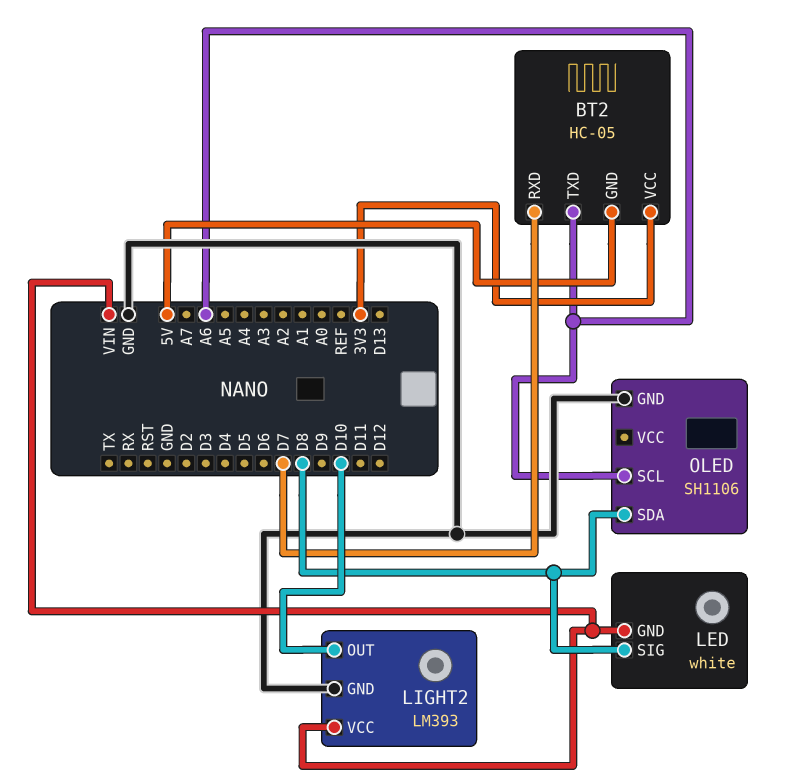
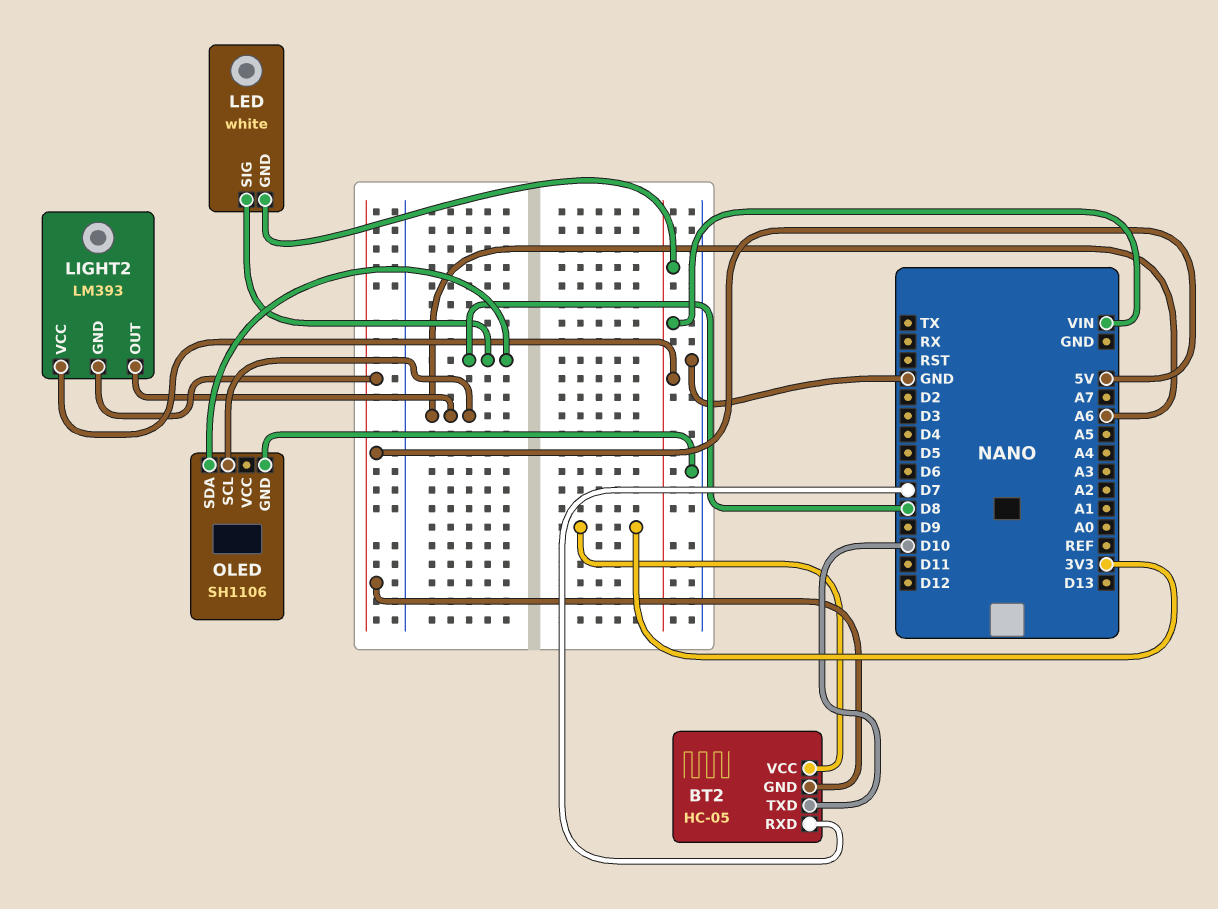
BT2 pin TXD: A6 -> D10
LIGHT2 pin GND: GND -> 5V
LIGHT2 pin OUT: D10 -> A6

